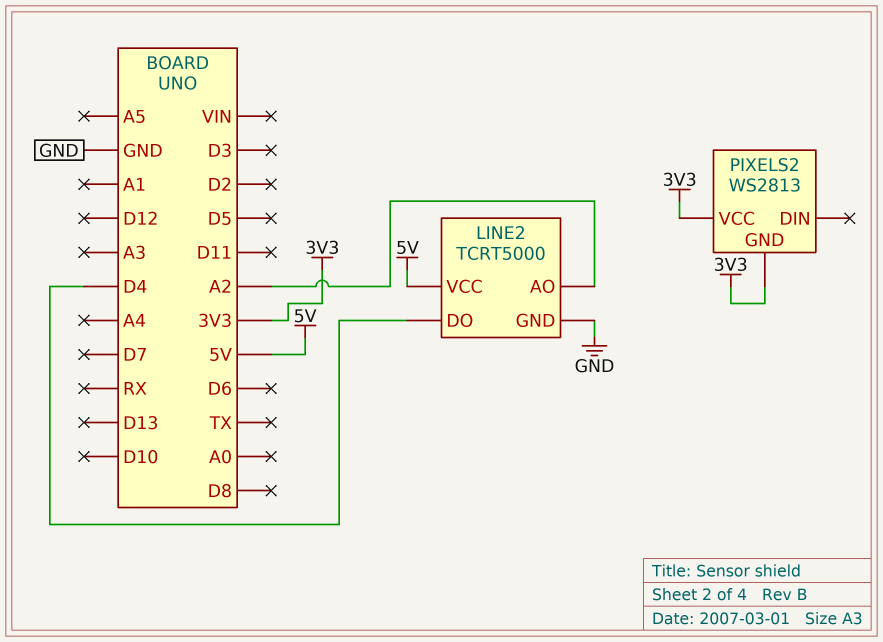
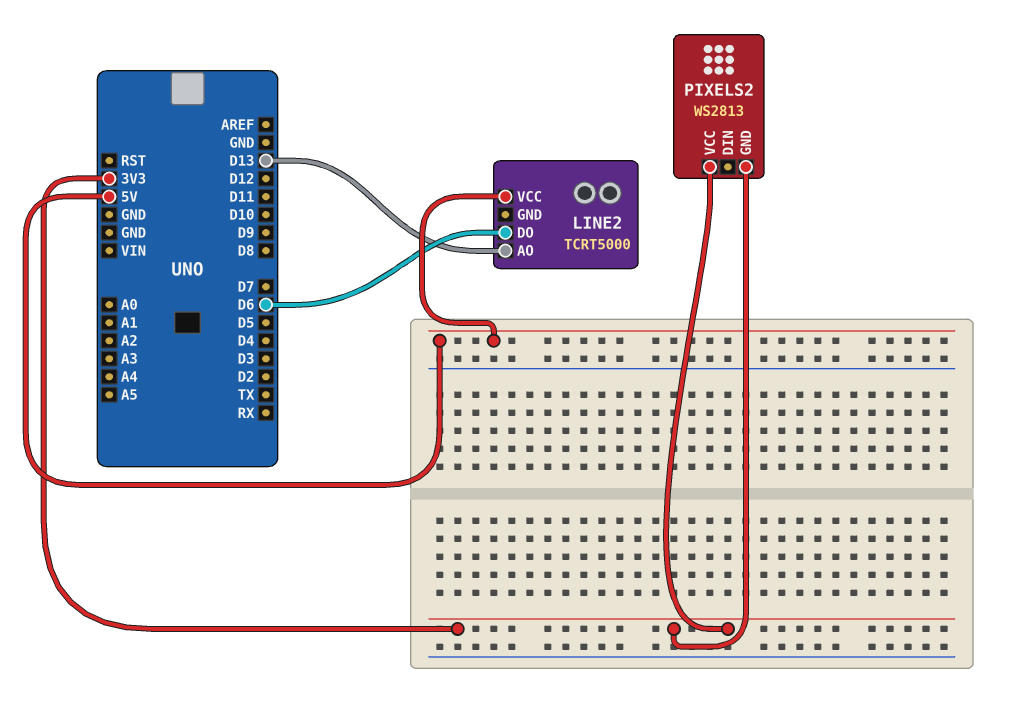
LINE2 pin AO: A2 -> D13
LINE2 pin DO: D4 -> D6
LINE2 pin GND: GND -> none

